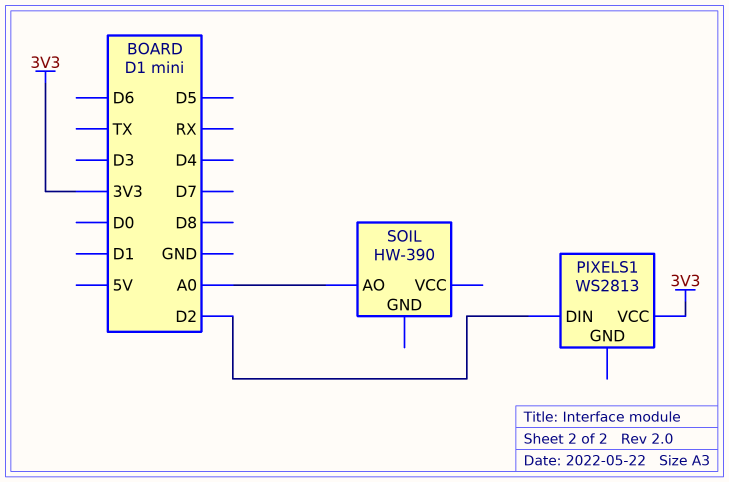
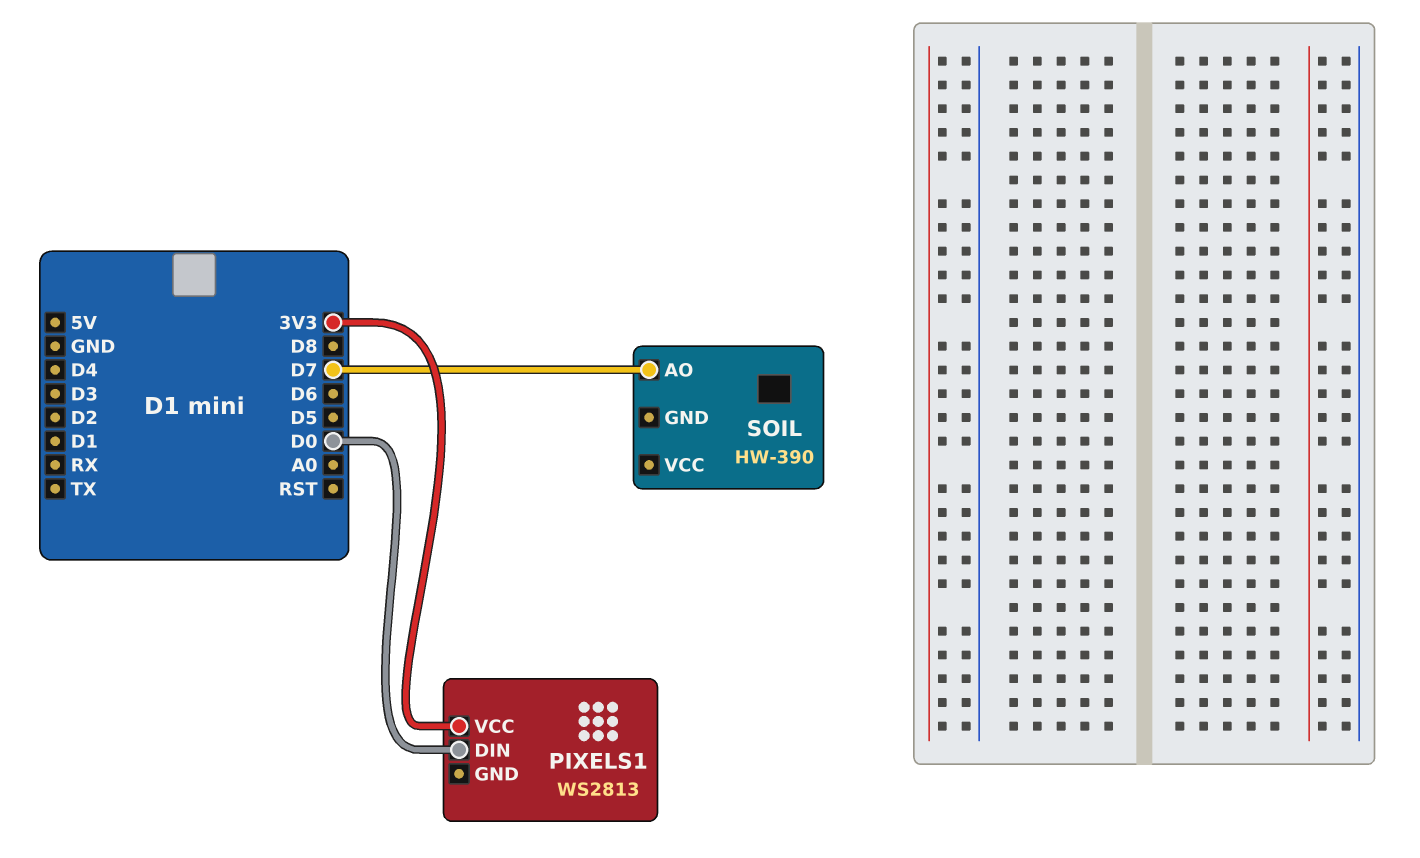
PIXELS1 pin DIN: D2 -> D0
SOIL pin AO: A0 -> D7

